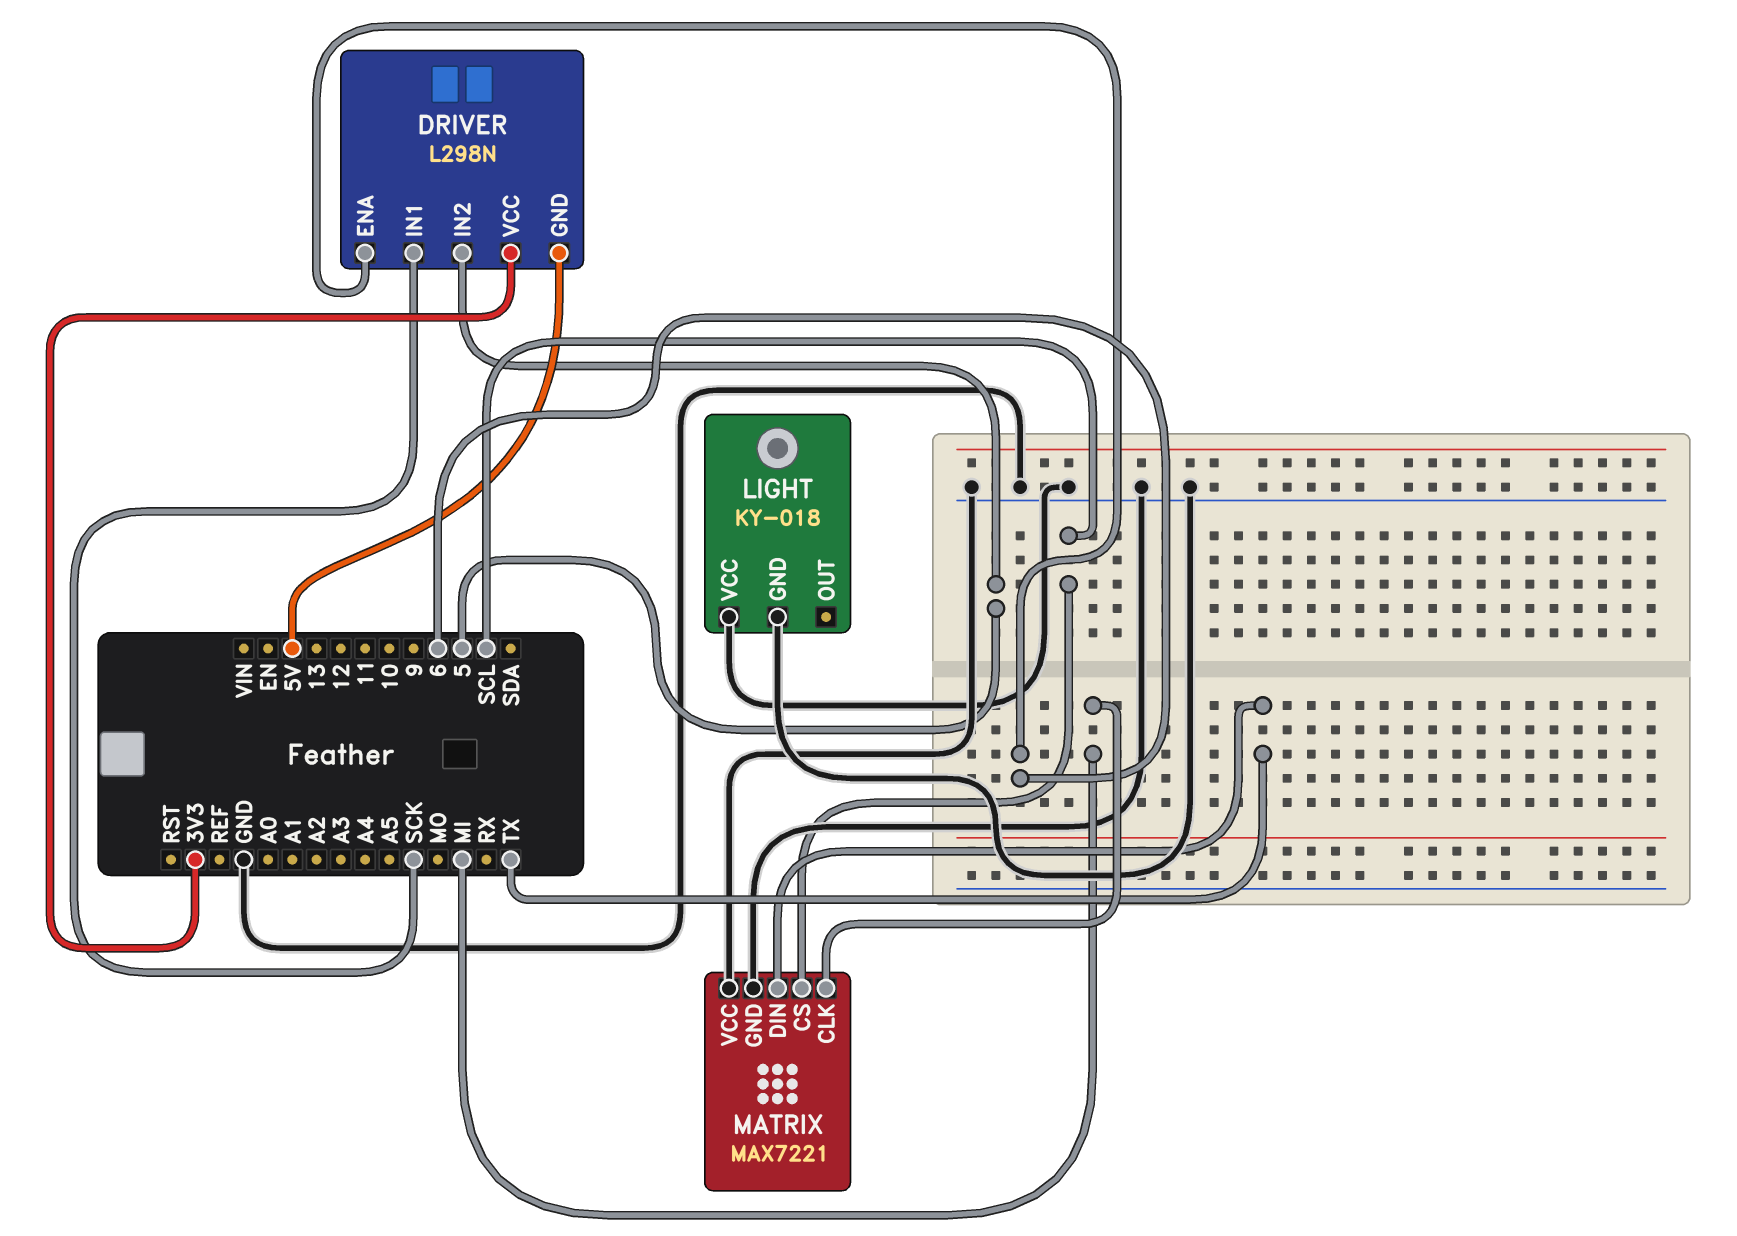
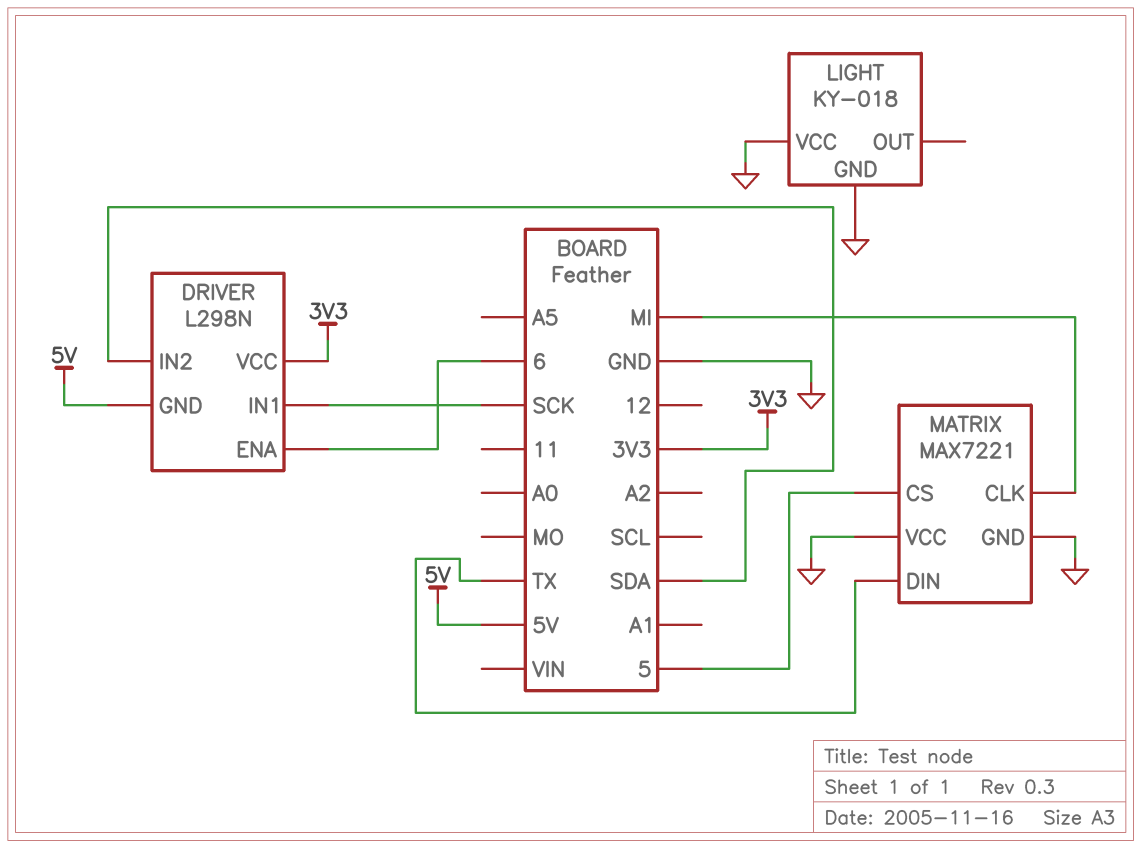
DRIVER pin IN2: 5 -> SDA
MATRIX pin CS: SCL -> 5

